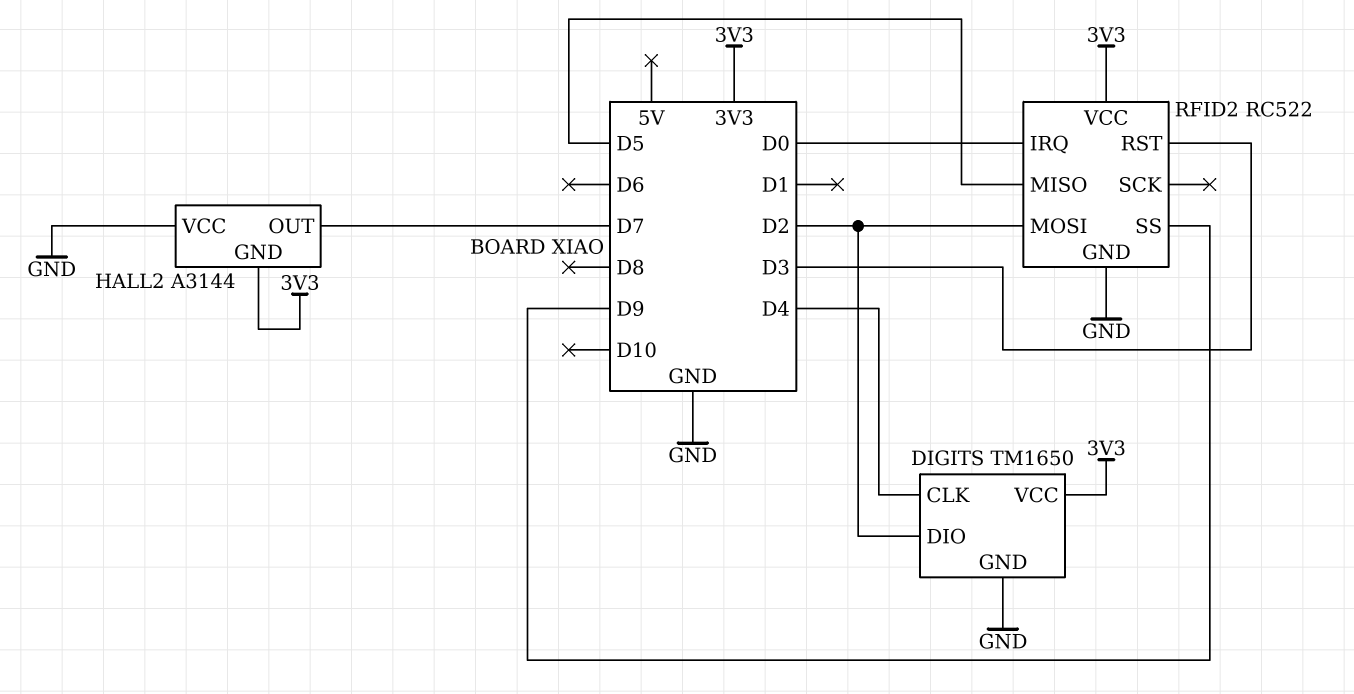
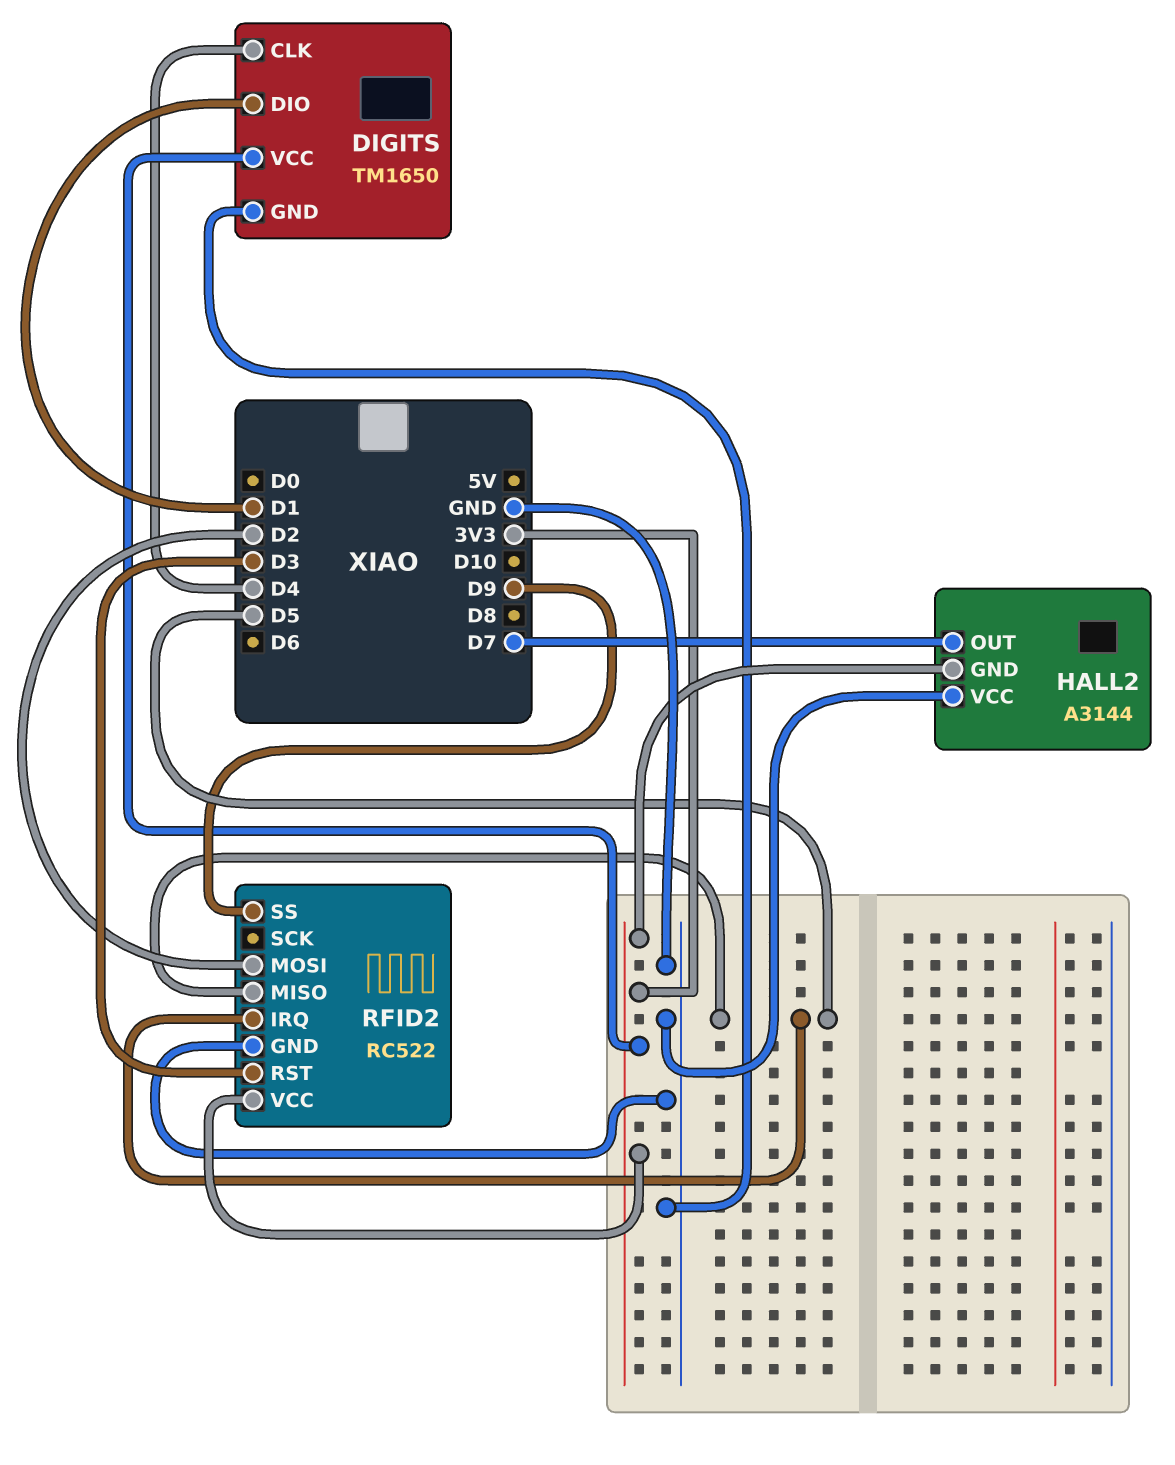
DIGITS pin DIO: D2 -> D1
RFID2 pin IRQ: D0 -> D5

